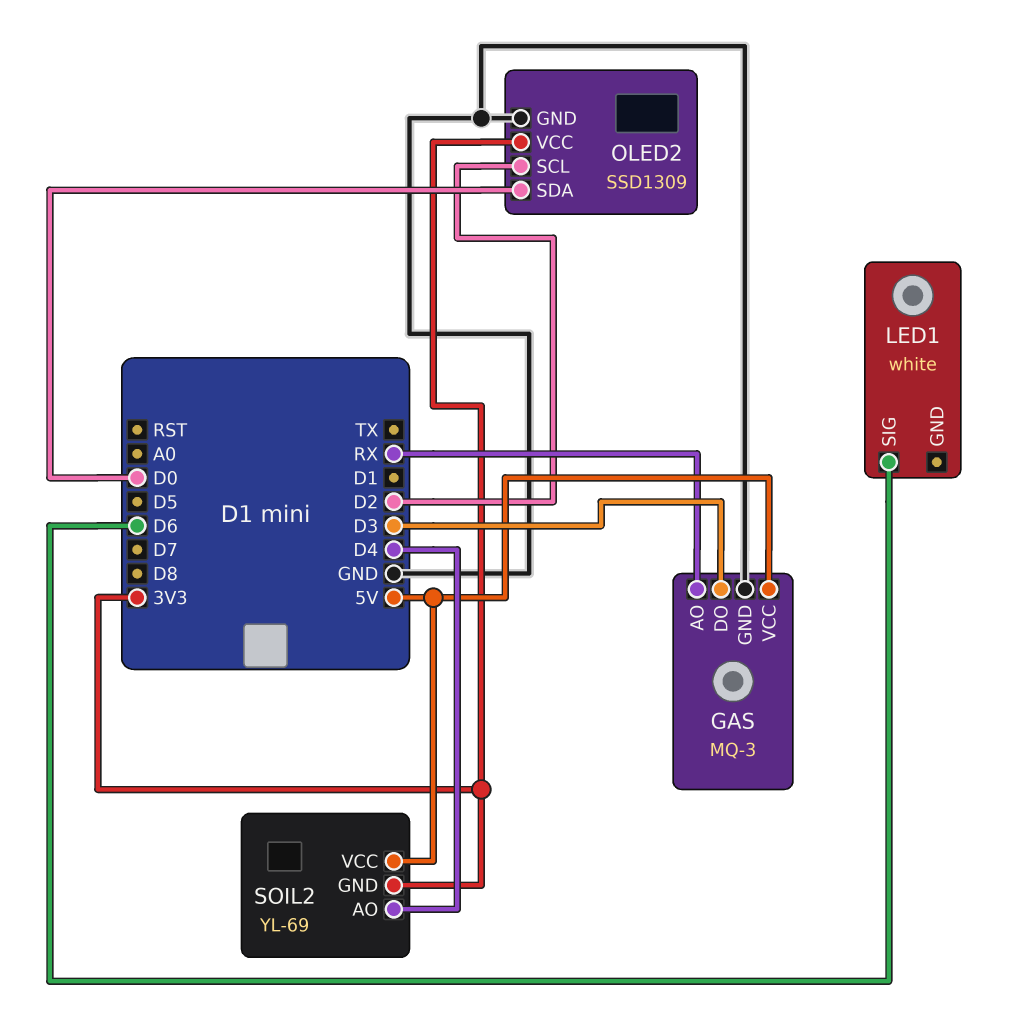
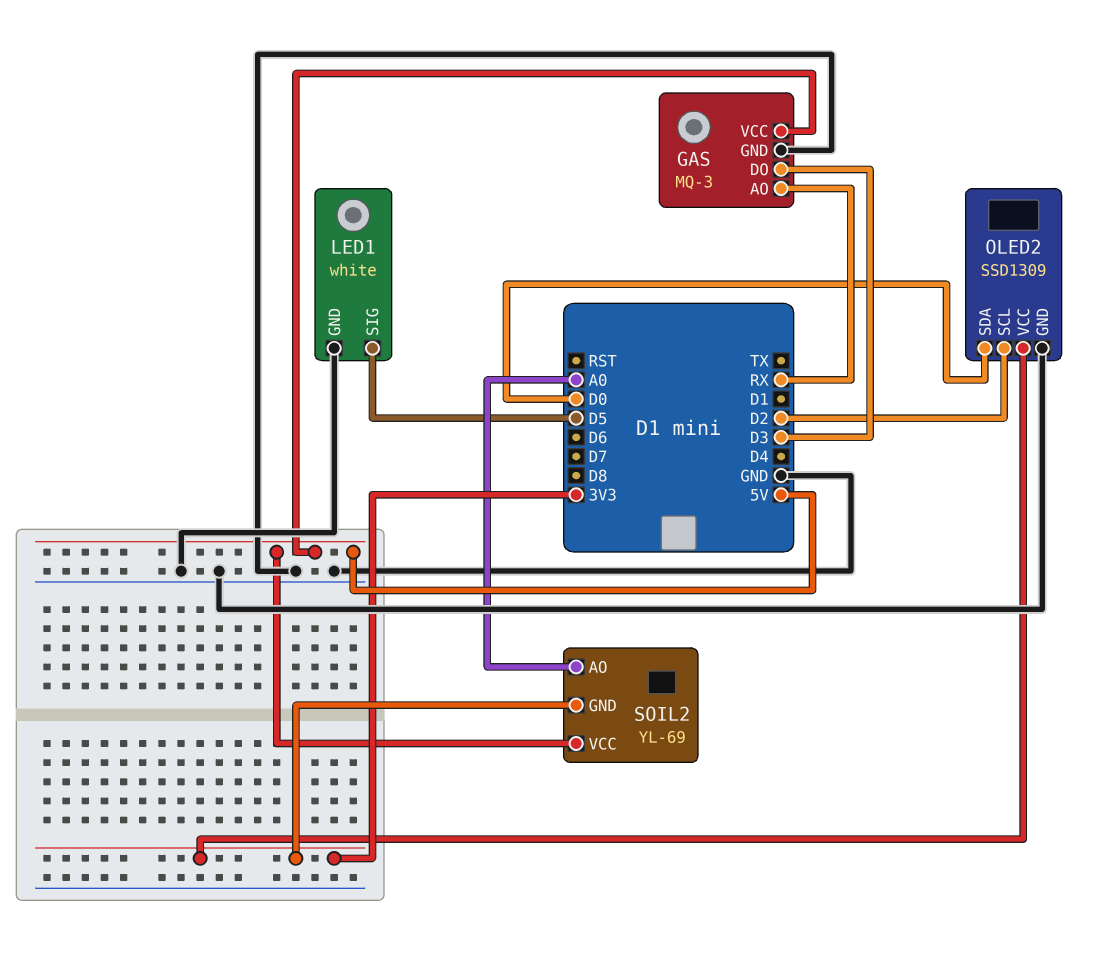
LED1 pin GND: none -> GND
LED1 pin SIG: D6 -> D5
SOIL2 pin AO: D4 -> A0

